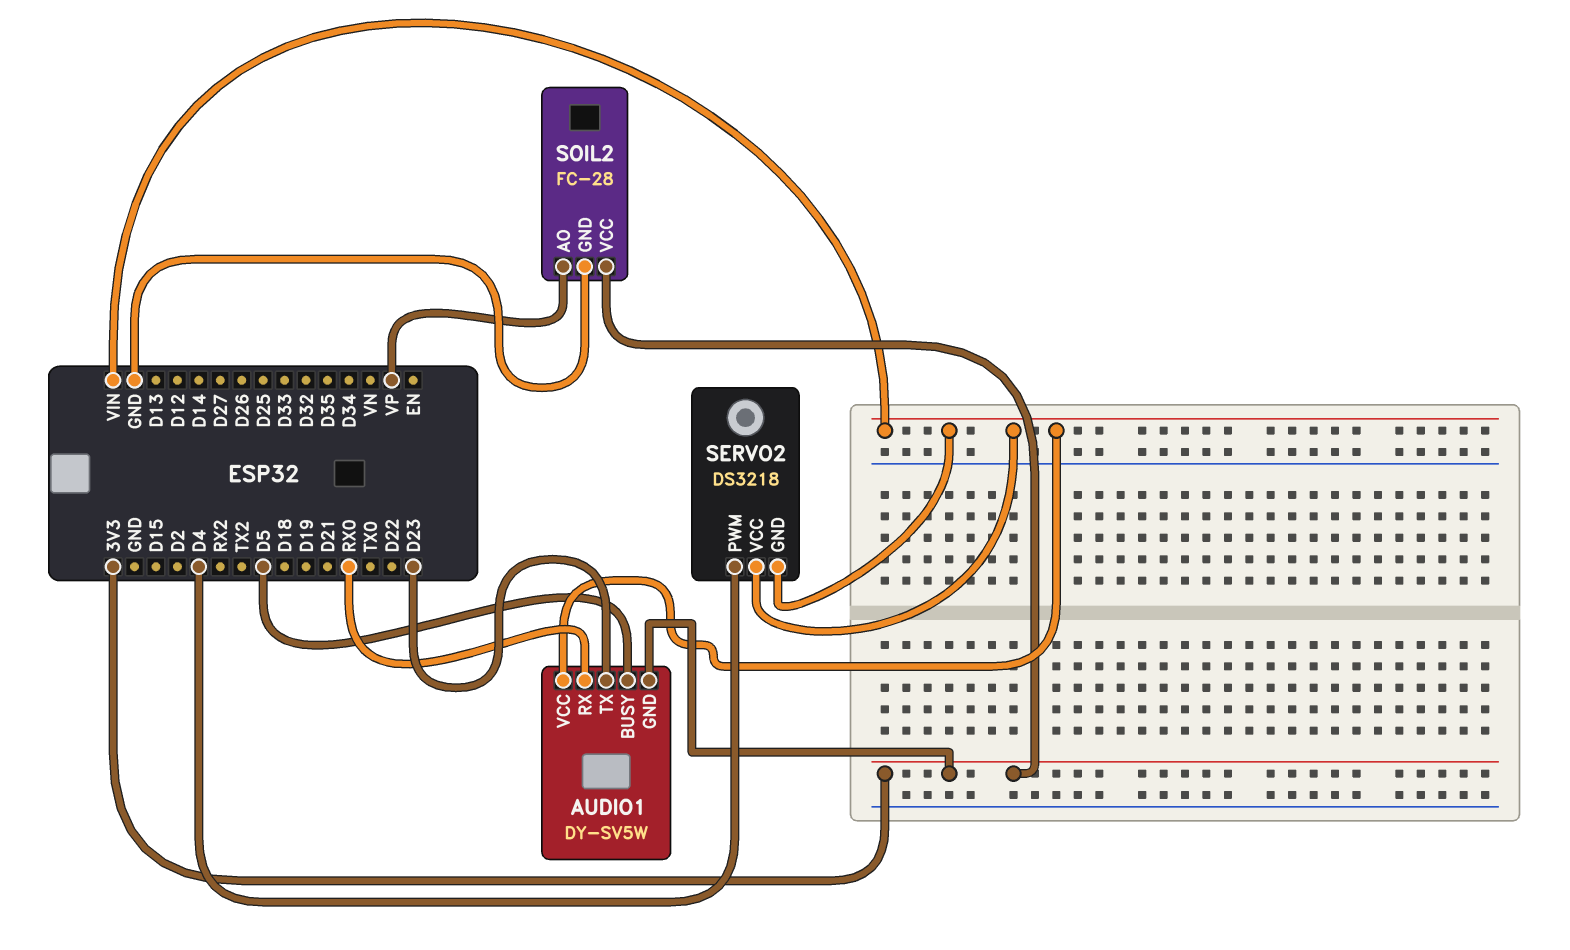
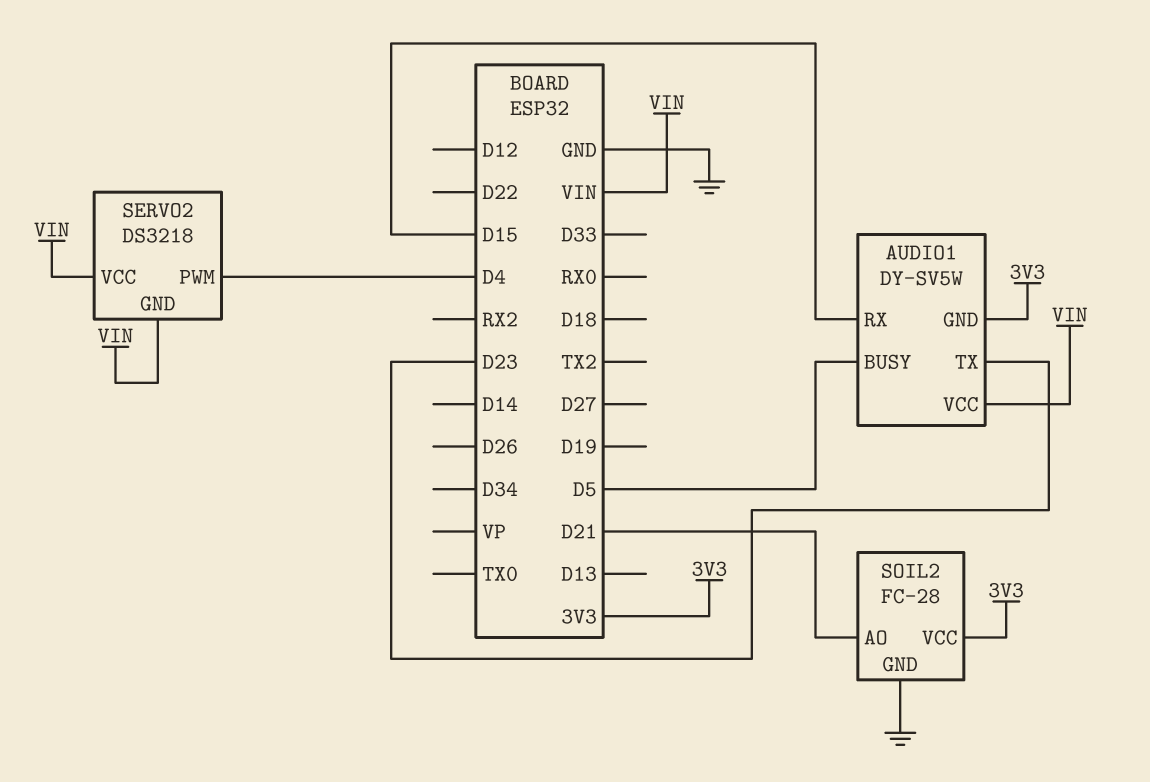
AUDIO1 pin RX: RX0 -> D15
SOIL2 pin AO: VP -> D21

